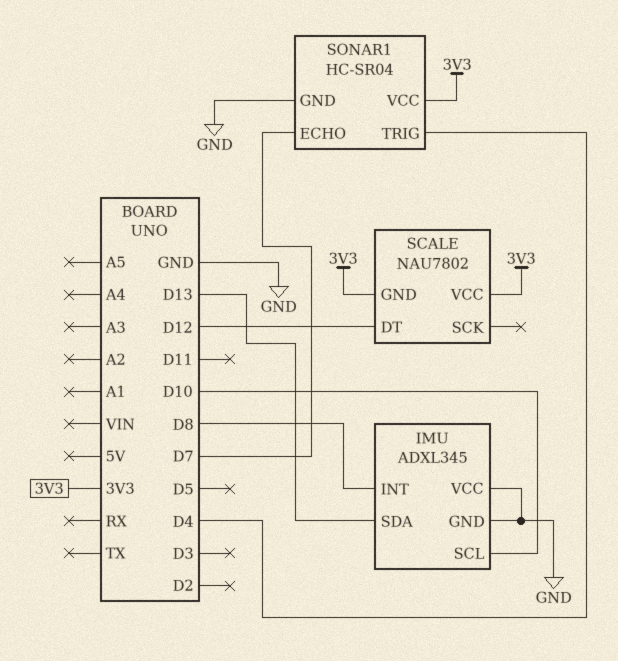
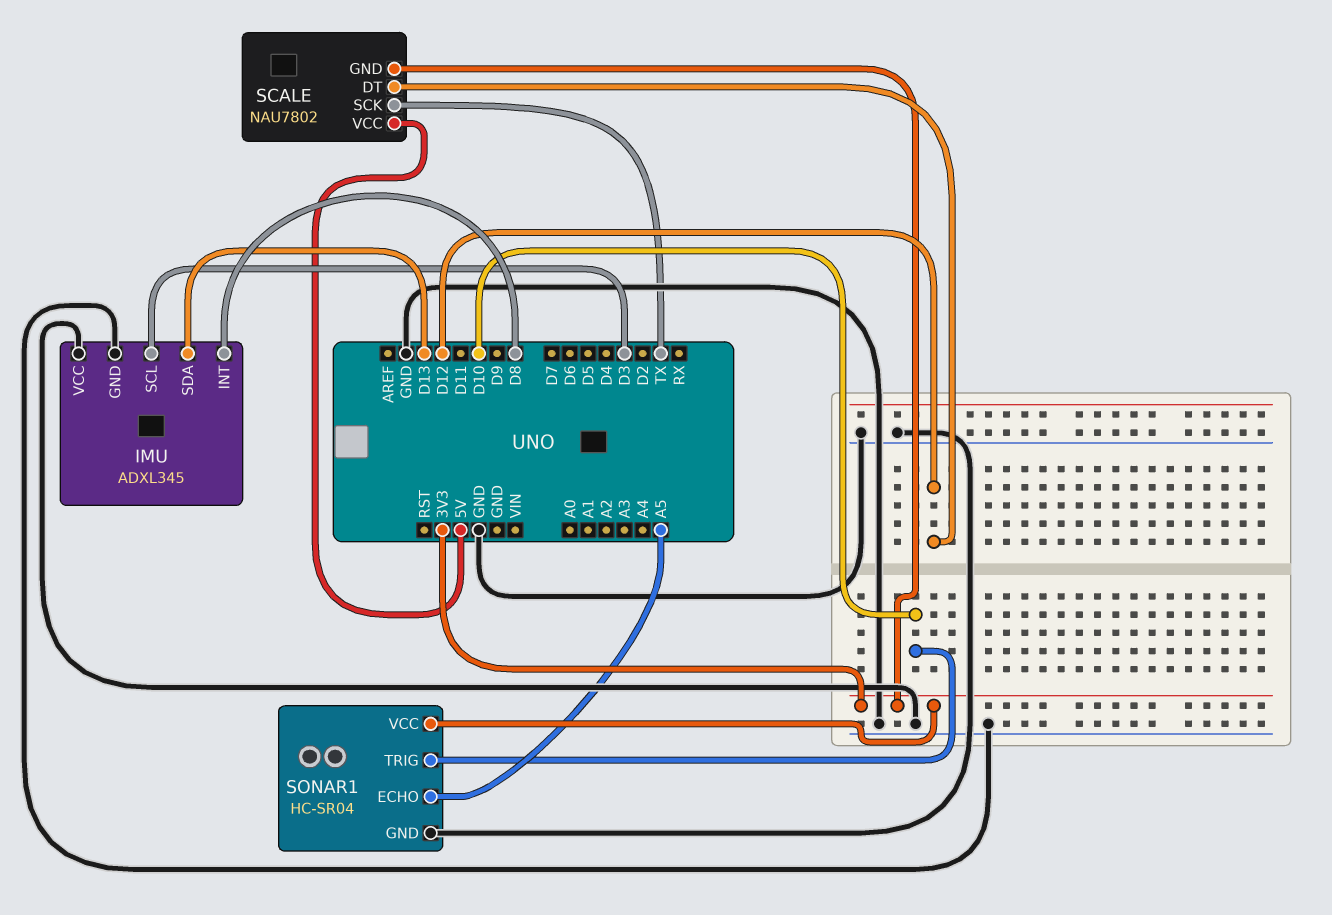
IMU pin SCL: D10 -> D3
SCALE pin SCK: none -> TX
SCALE pin VCC: 3V3 -> 5V
SONAR1 pin ECHO: D7 -> A5
SONAR1 pin TRIG: D4 -> D10

